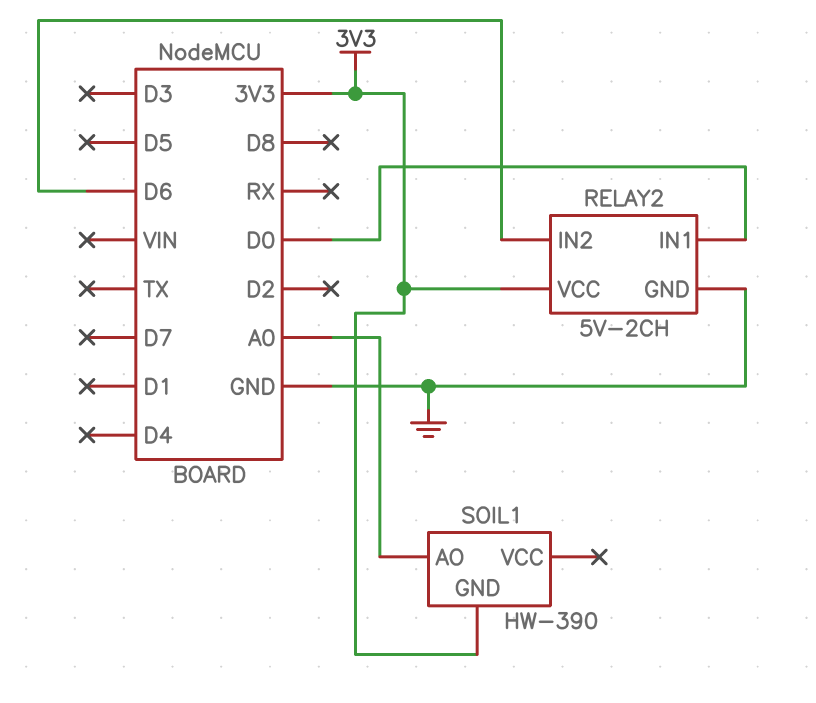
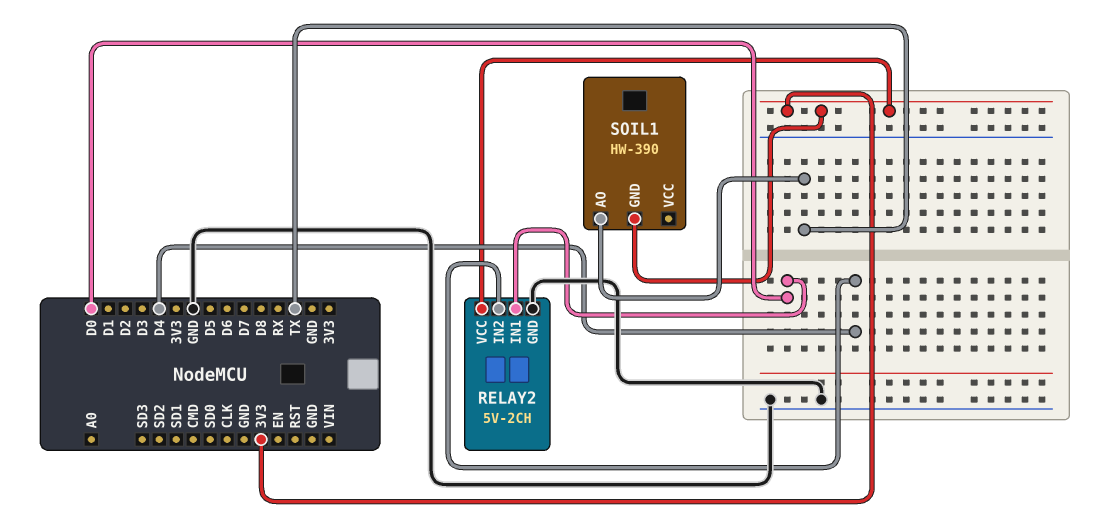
RELAY2 pin IN2: D6 -> D4
SOIL1 pin AO: A0 -> TX

